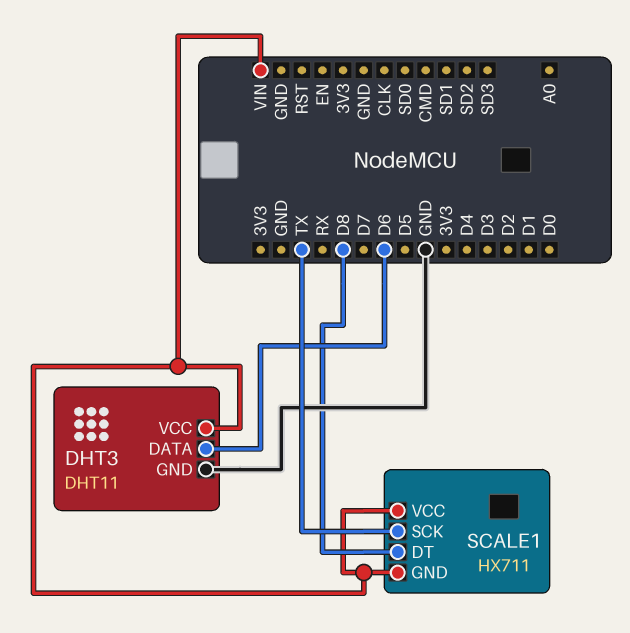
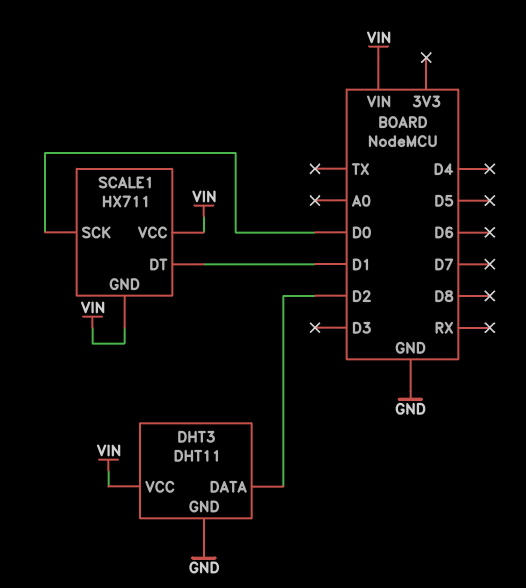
DHT3 pin DATA: D6 -> D2
SCALE1 pin DT: D8 -> D1
SCALE1 pin SCK: TX -> D0

